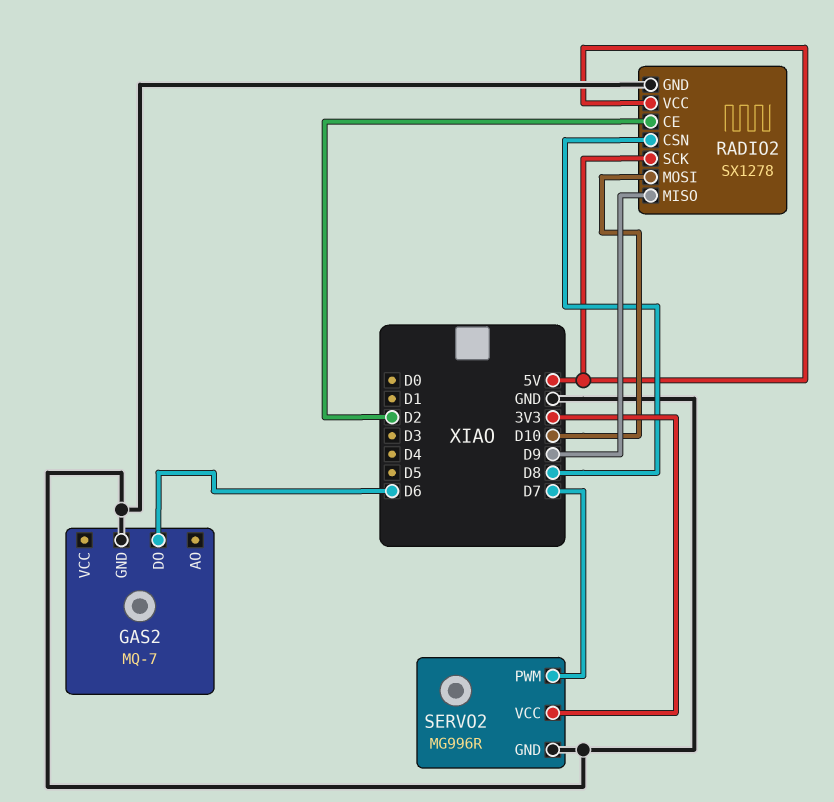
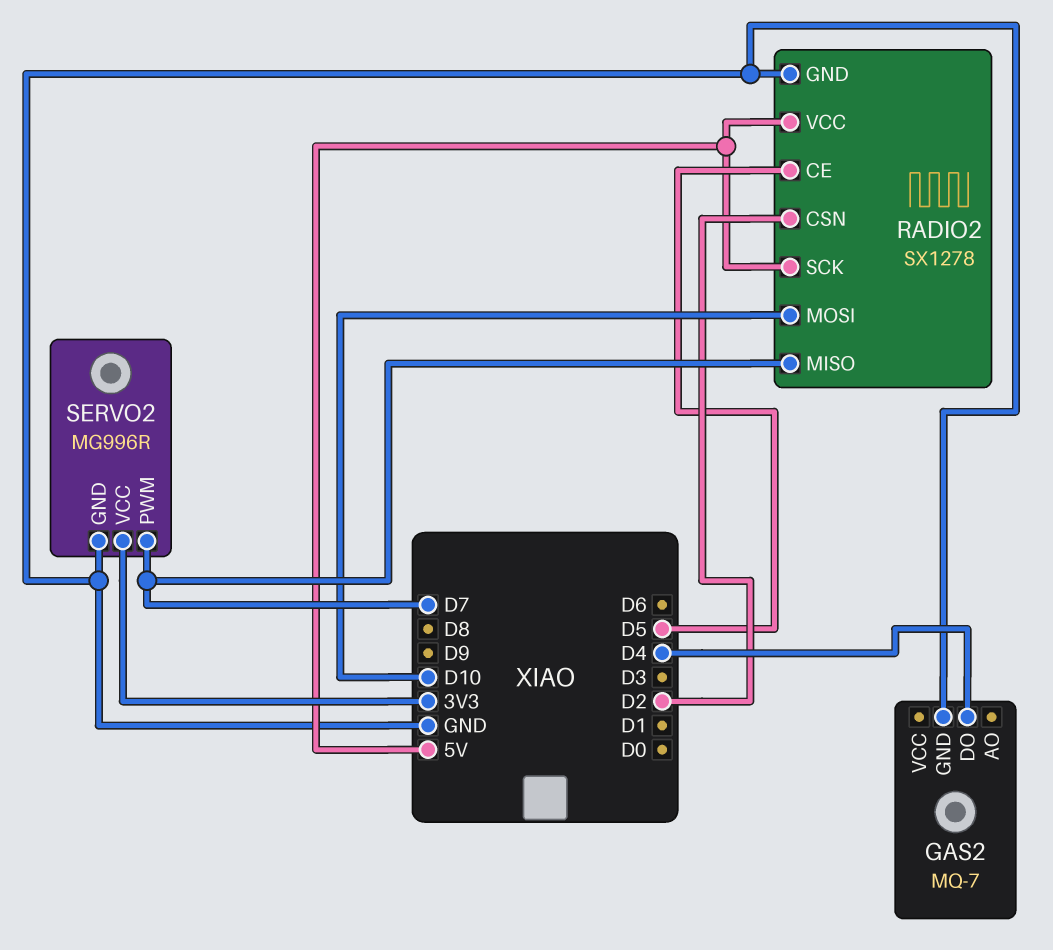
GAS2 pin DO: D6 -> D4
RADIO2 pin CE: D2 -> D5
RADIO2 pin CSN: D8 -> D2
RADIO2 pin MISO: D9 -> D7

